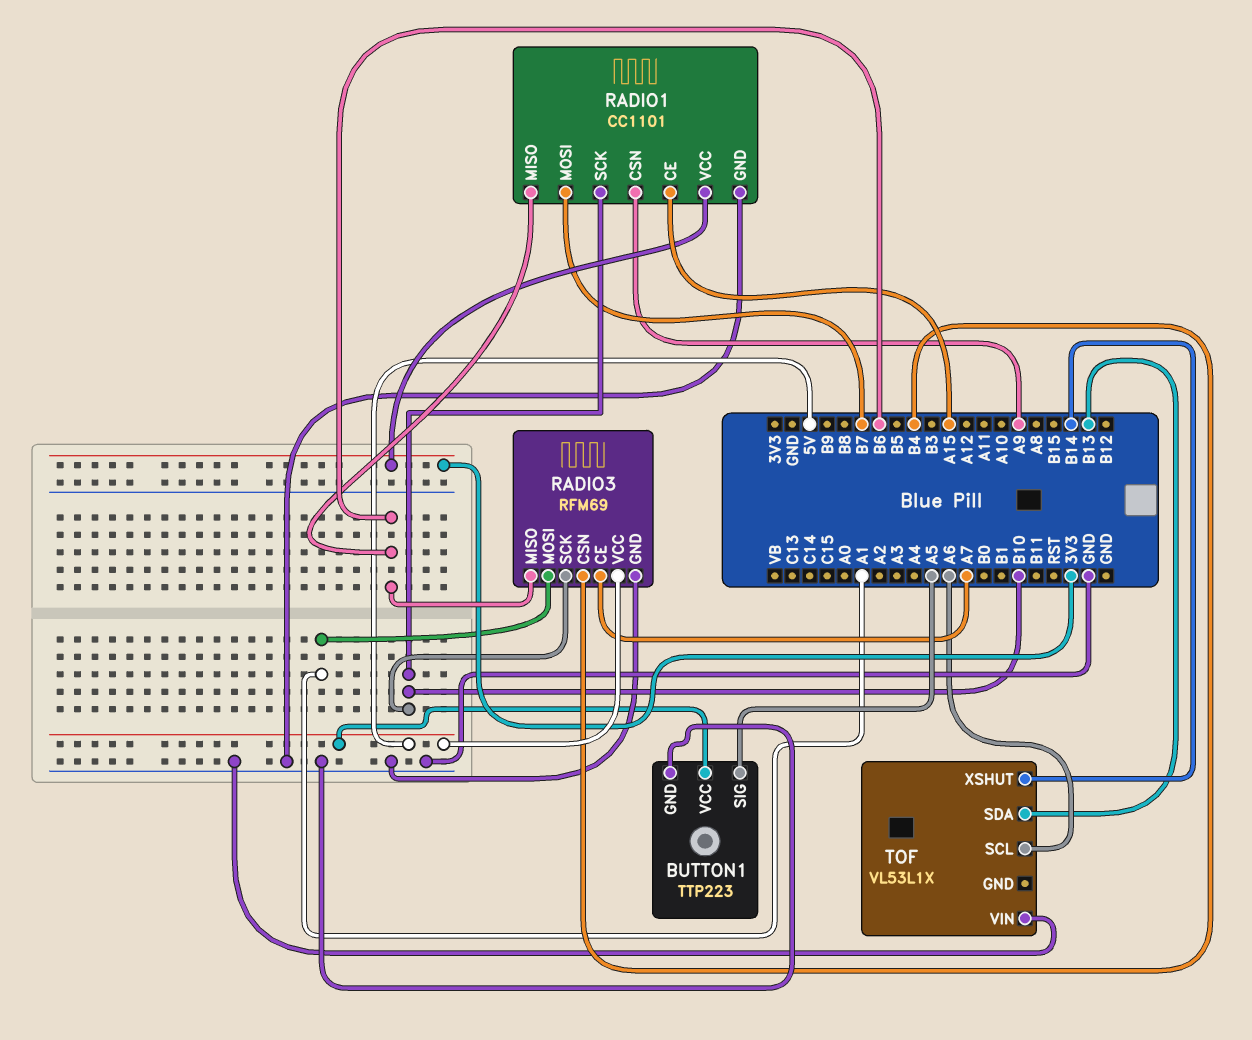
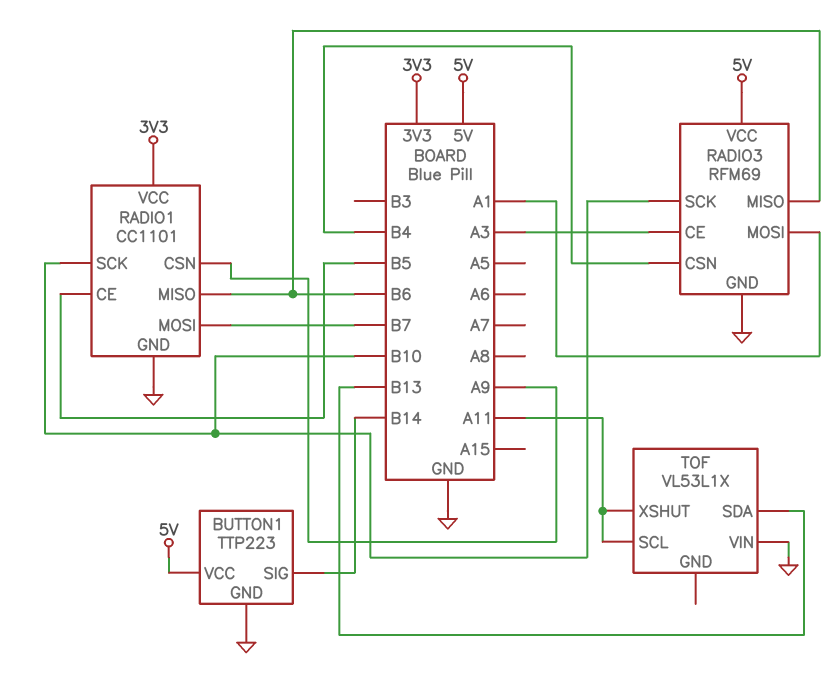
BUTTON1 pin SIG: A5 -> B14
RADIO1 pin CE: A15 -> B5
RADIO3 pin CE: A7 -> A3
TOF pin SCL: A6 -> A11
TOF pin XSHUT: B14 -> A11

